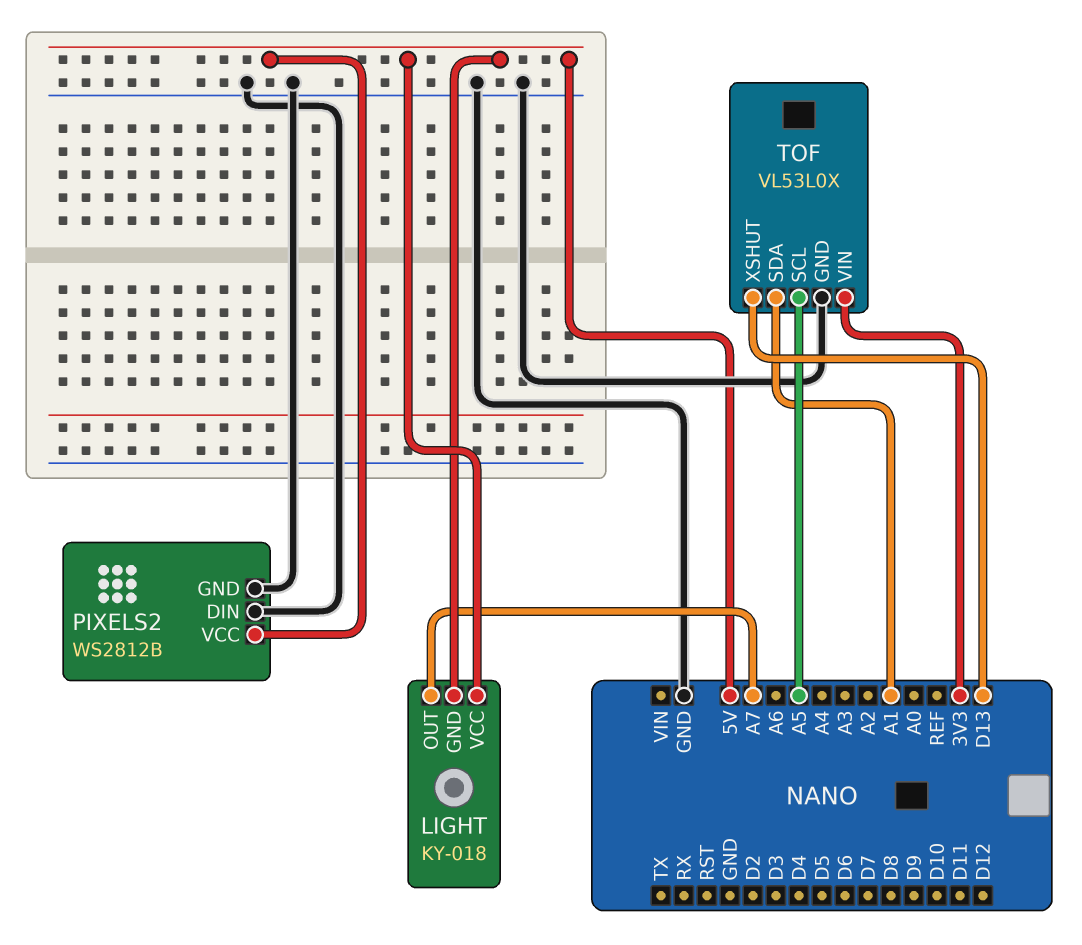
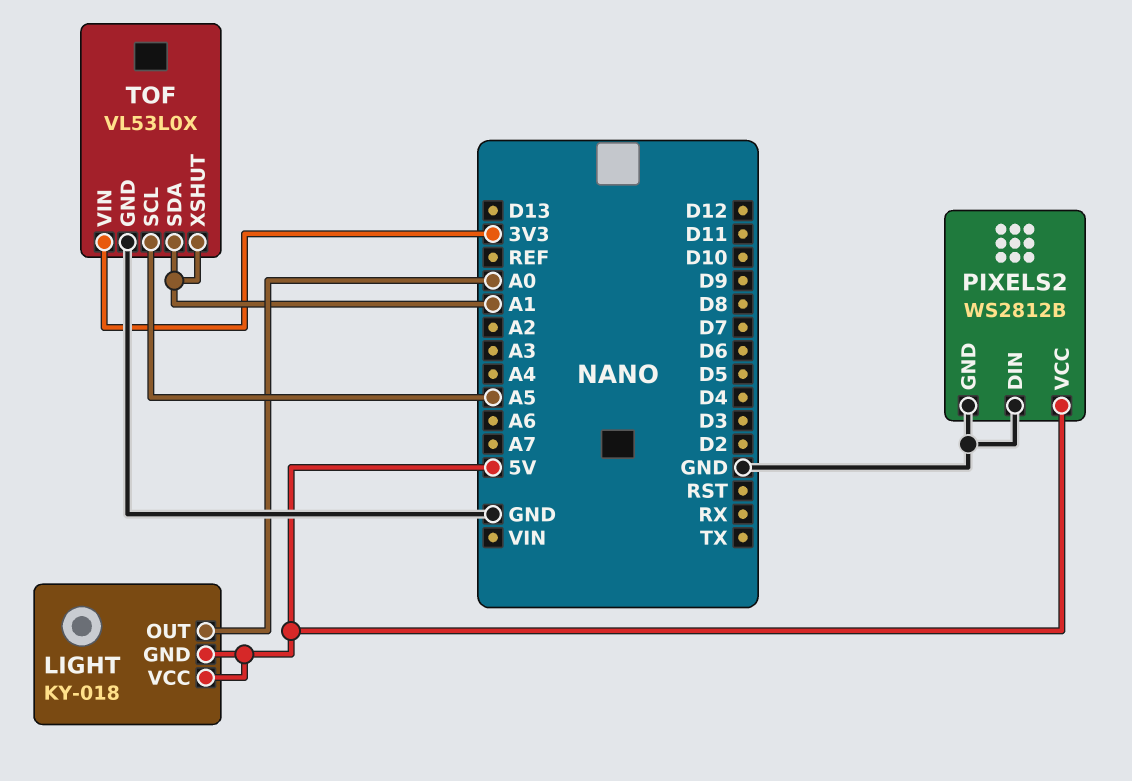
LIGHT pin OUT: A7 -> A0
TOF pin XSHUT: D13 -> A1

